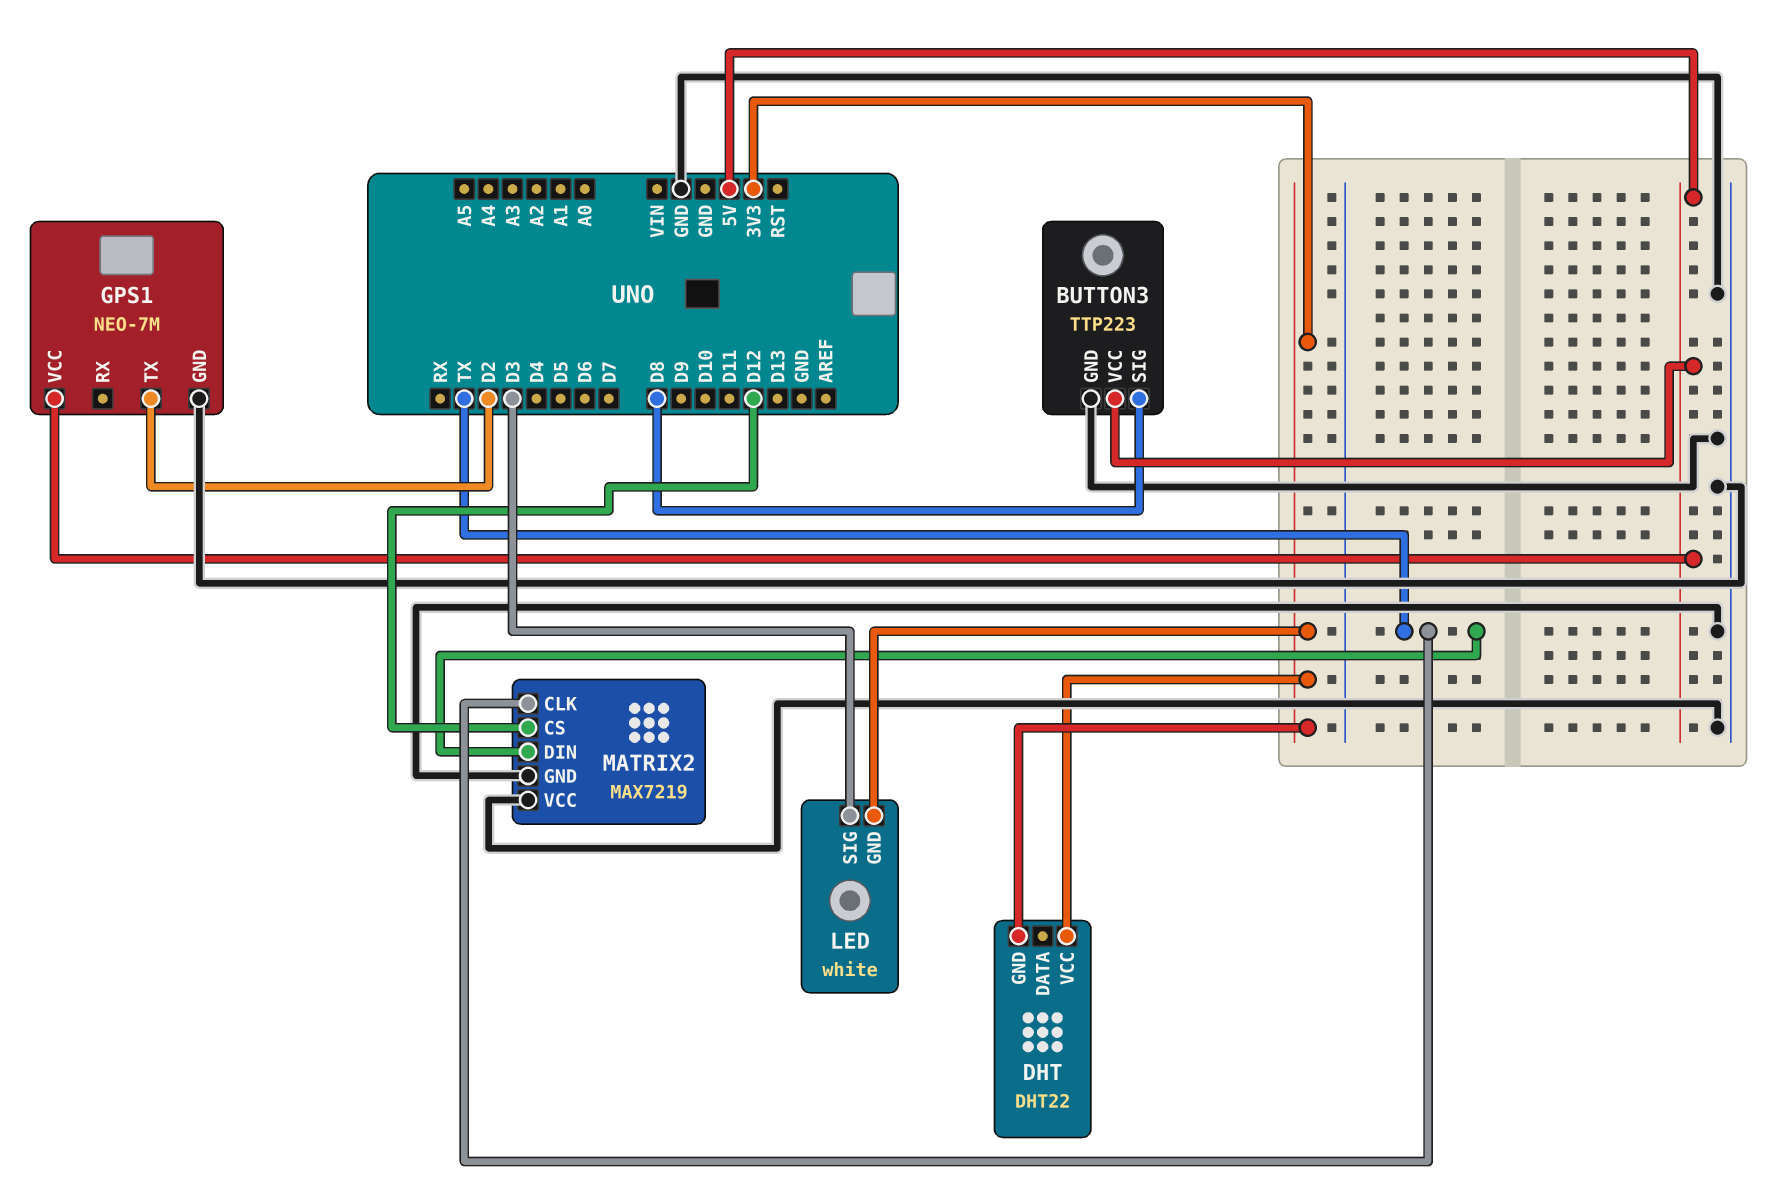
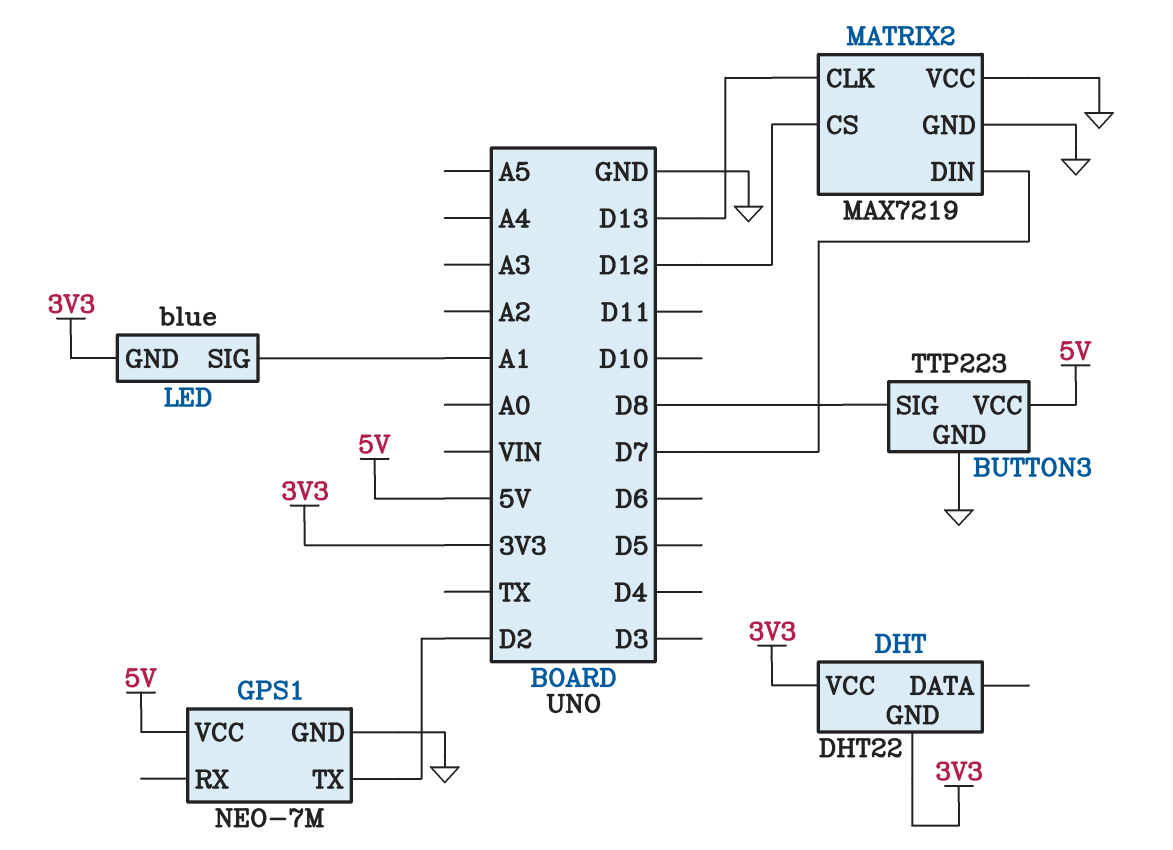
LED: white -> blue
LED pin SIG: D3 -> A1
MATRIX2 pin CLK: TX -> D13
MATRIX2 pin DIN: TX -> D7

